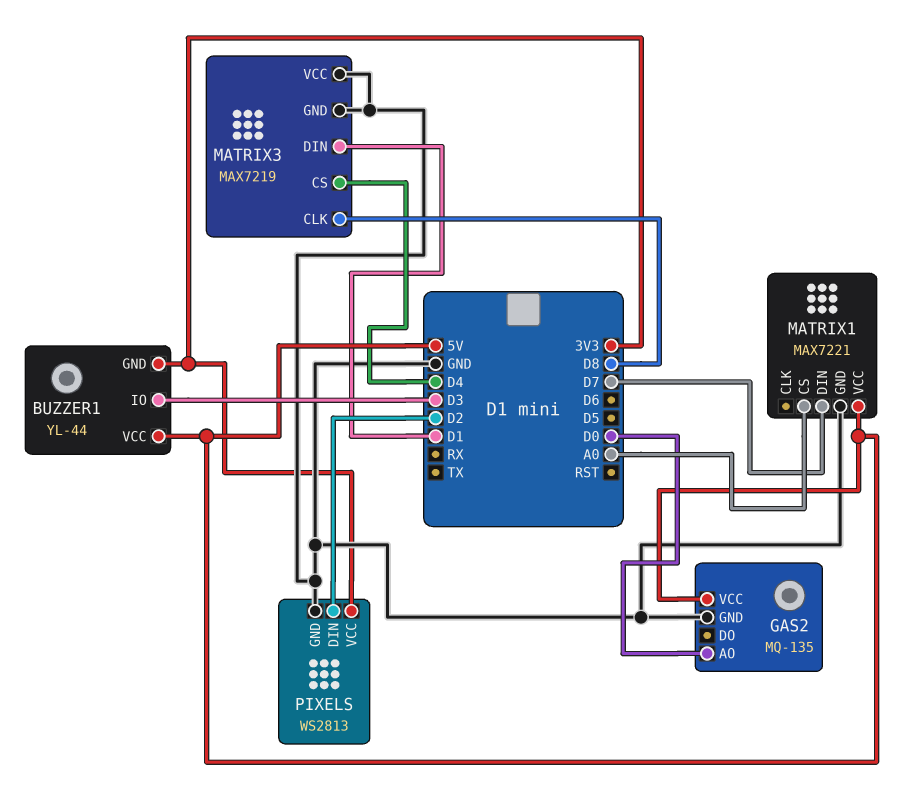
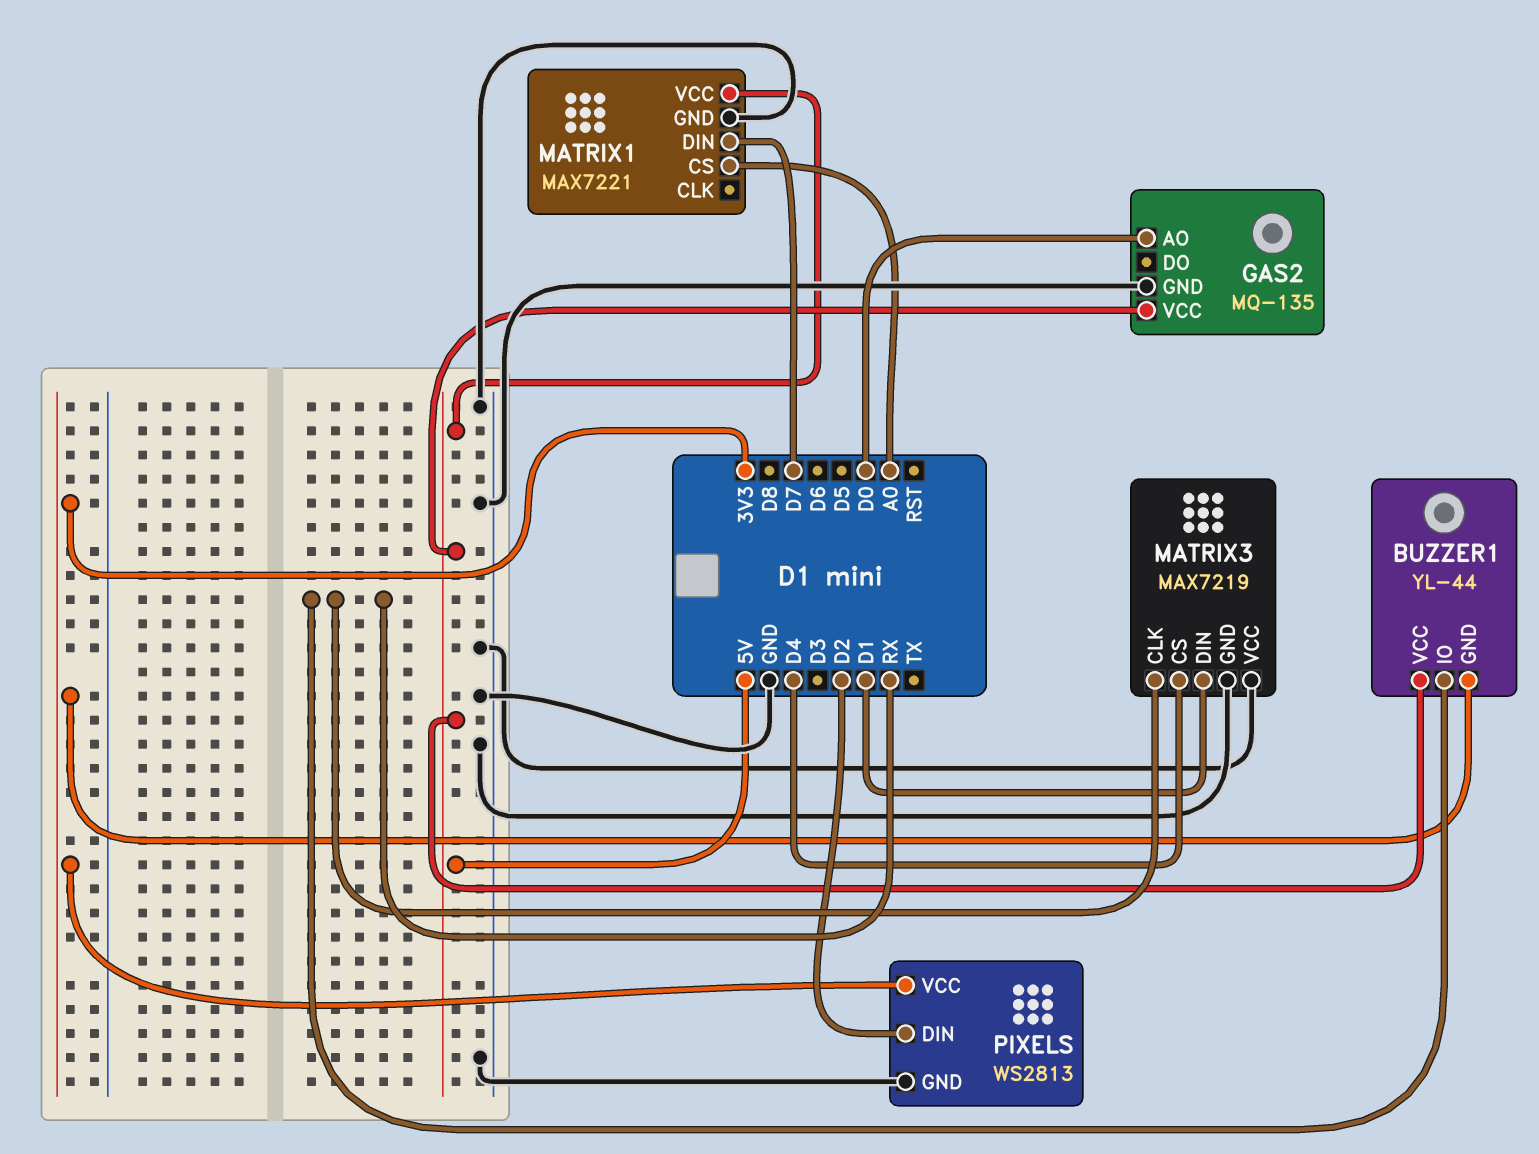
BUZZER1 pin IO: D3 -> RX
MATRIX3 pin CLK: D8 -> RX

